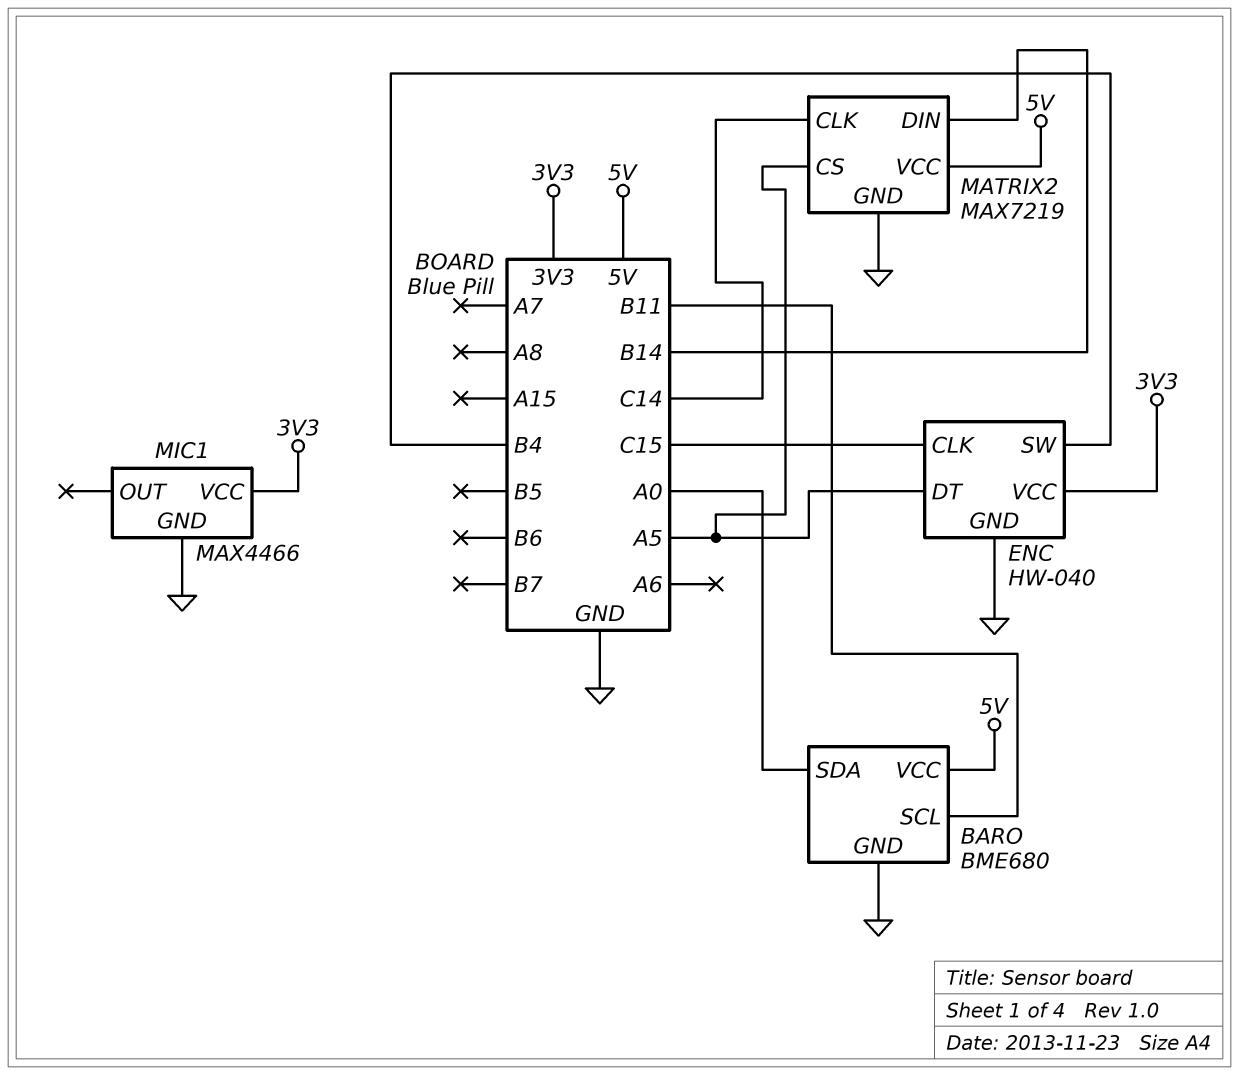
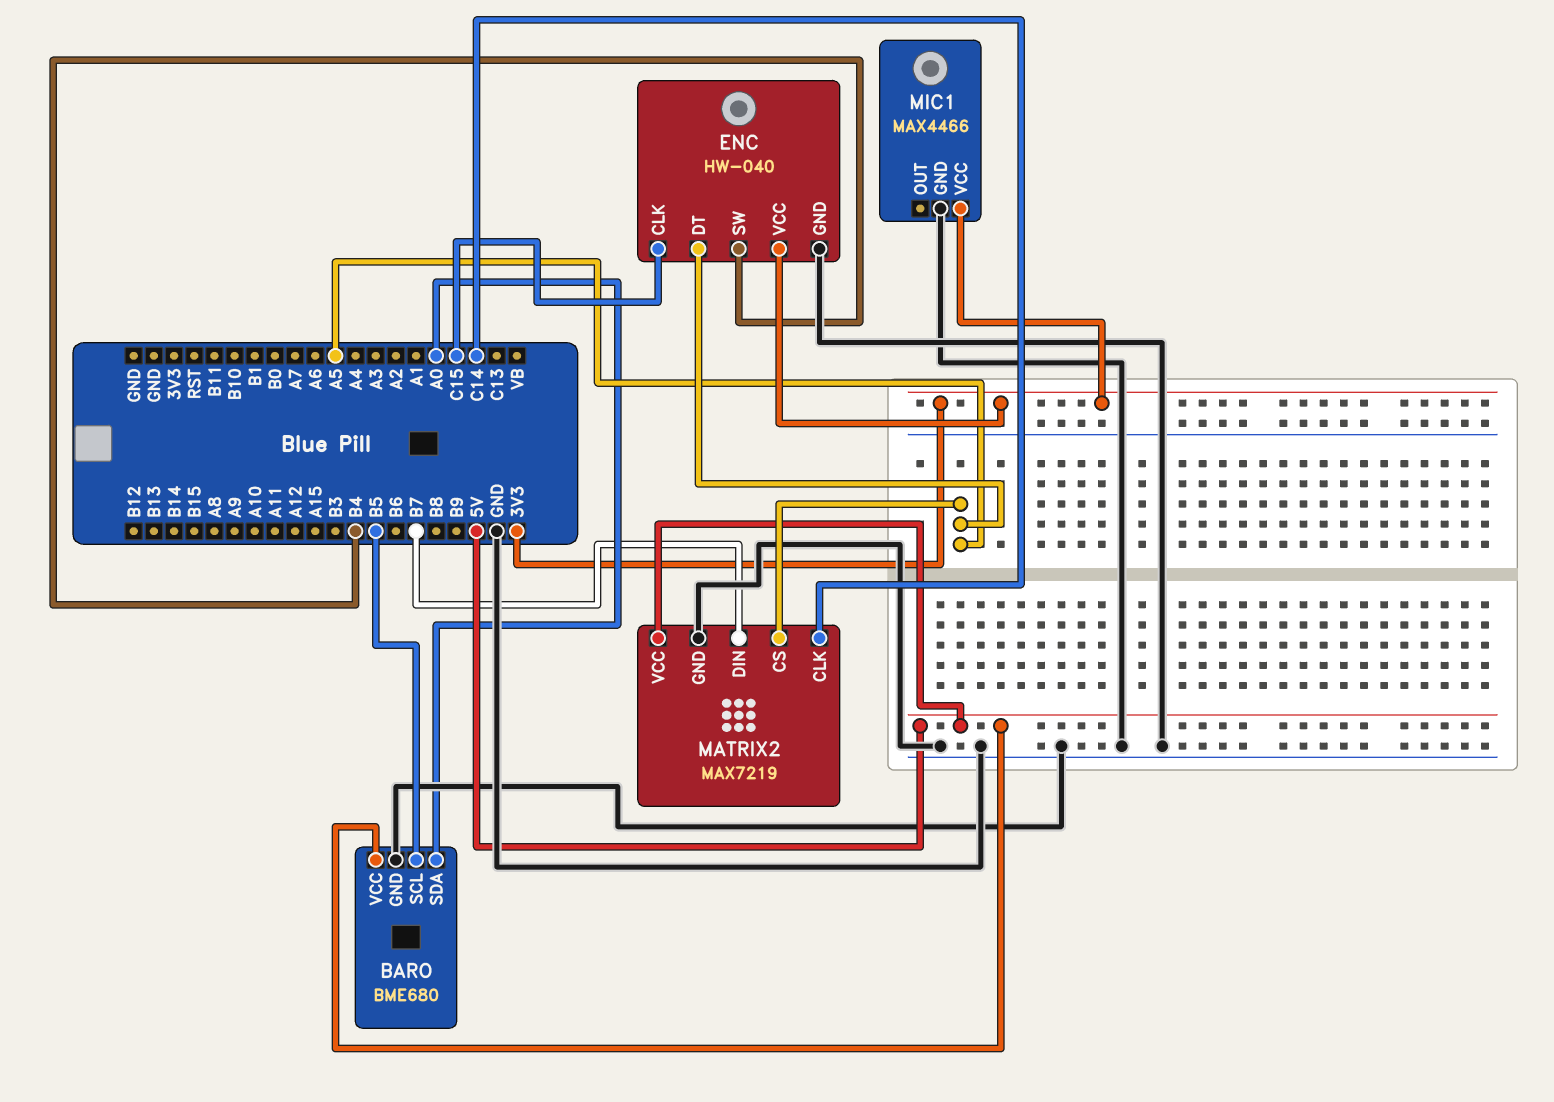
BARO pin SCL: B11 -> B5
MATRIX2 pin DIN: B14 -> B7

